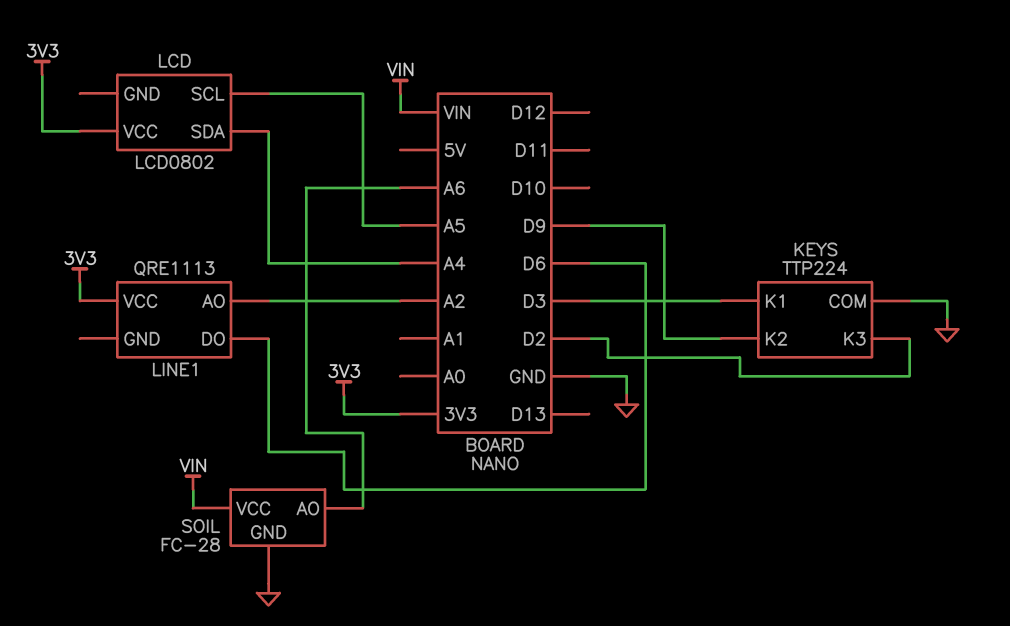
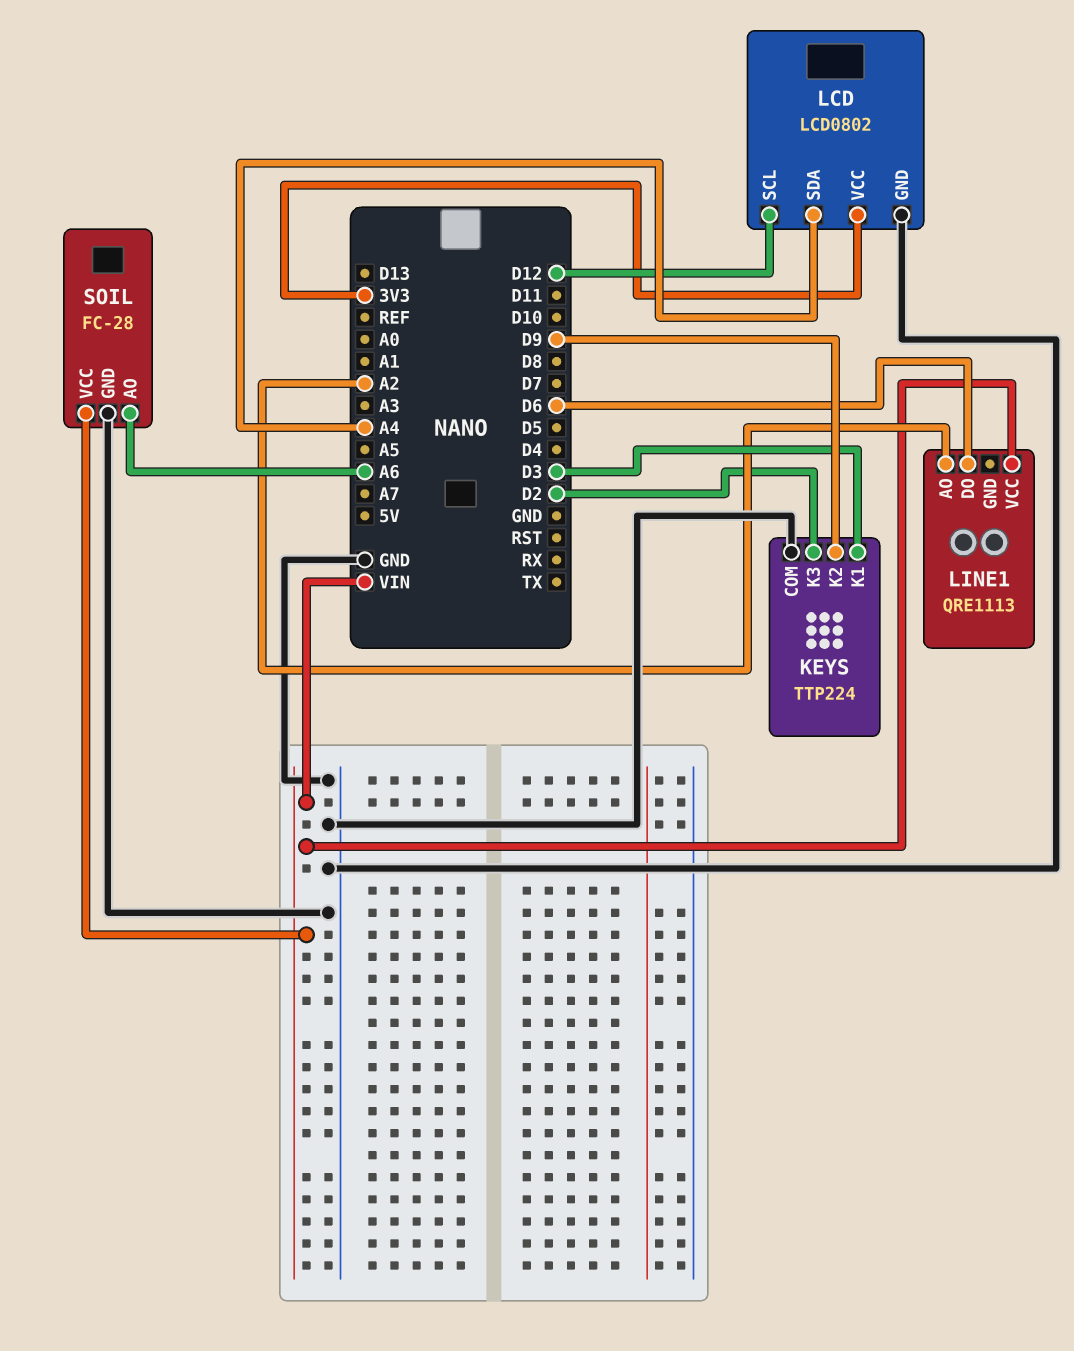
LCD pin GND: none -> GND
LCD pin SCL: A5 -> D12
LINE1 pin VCC: 3V3 -> VIN

